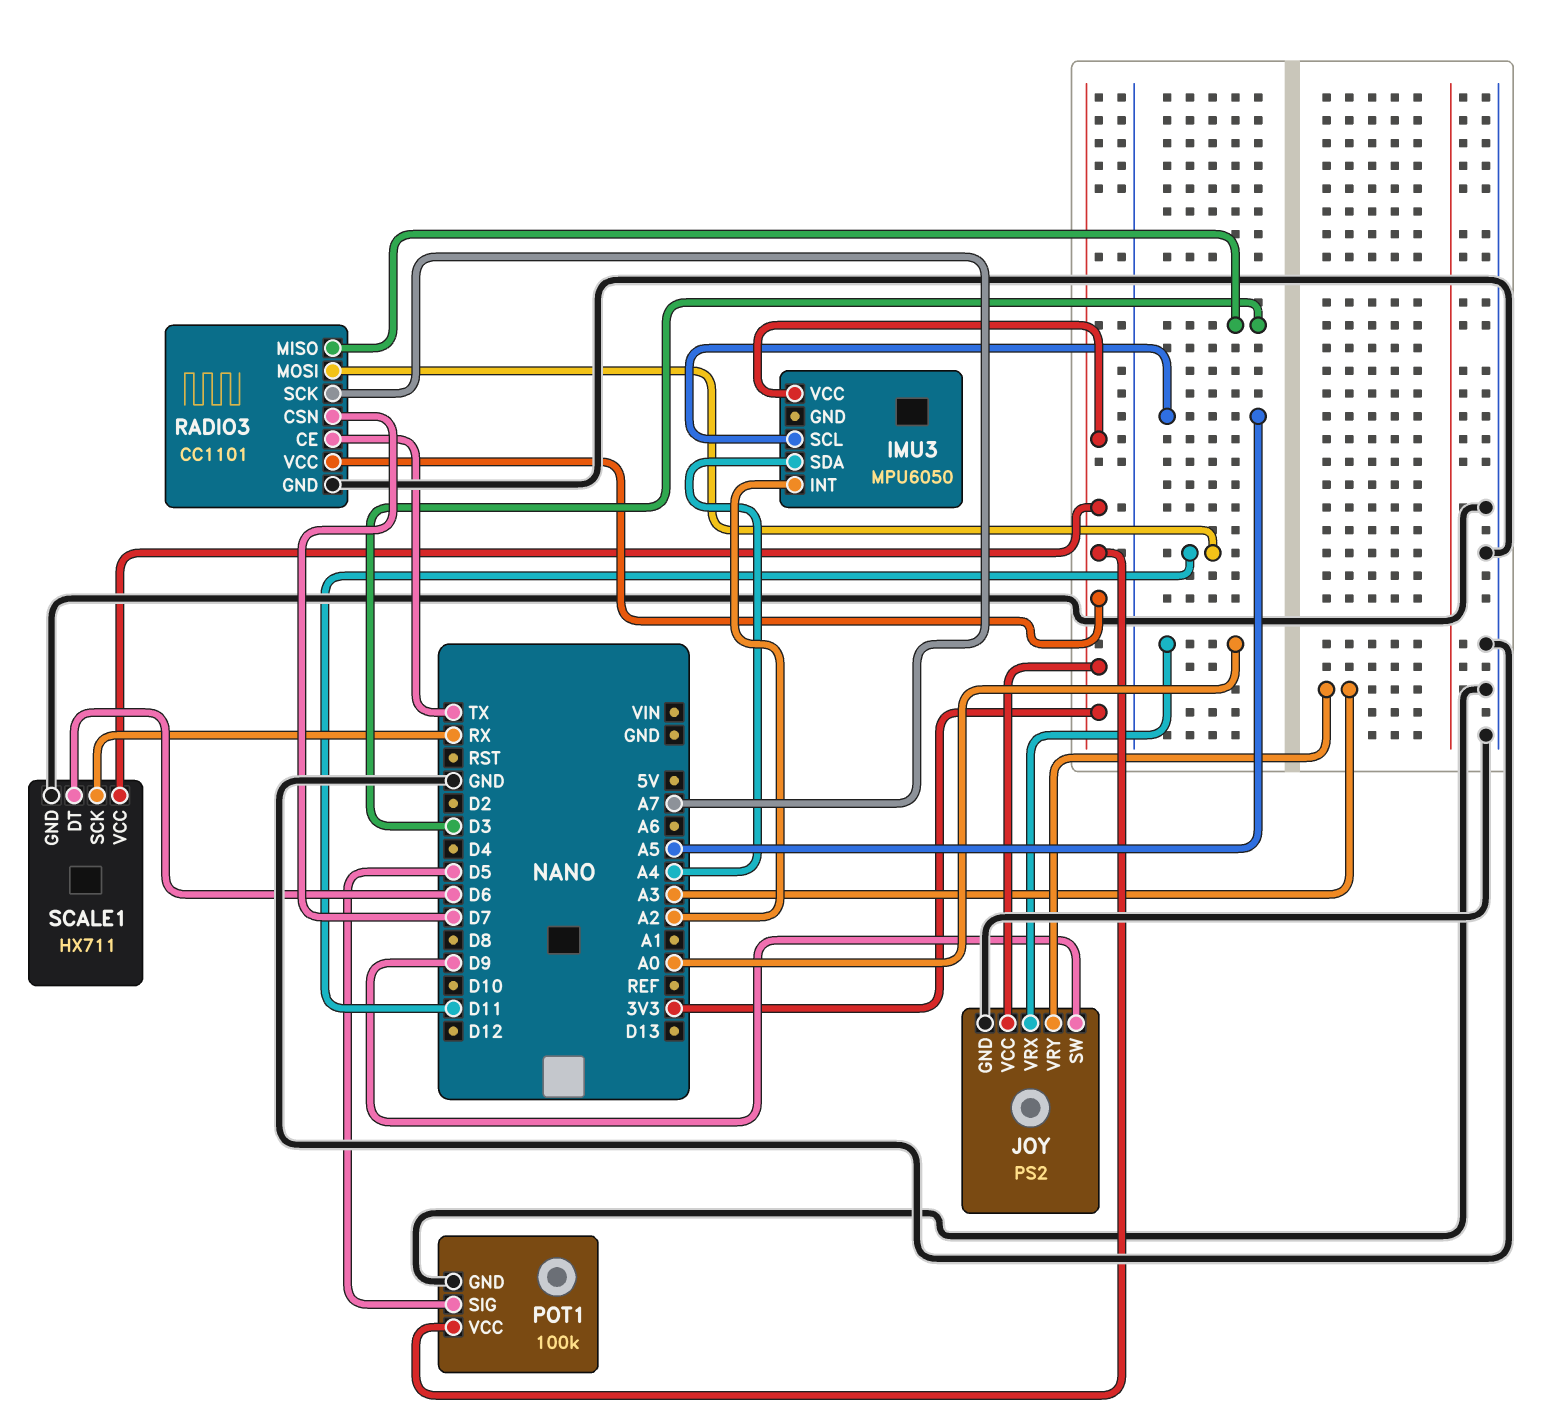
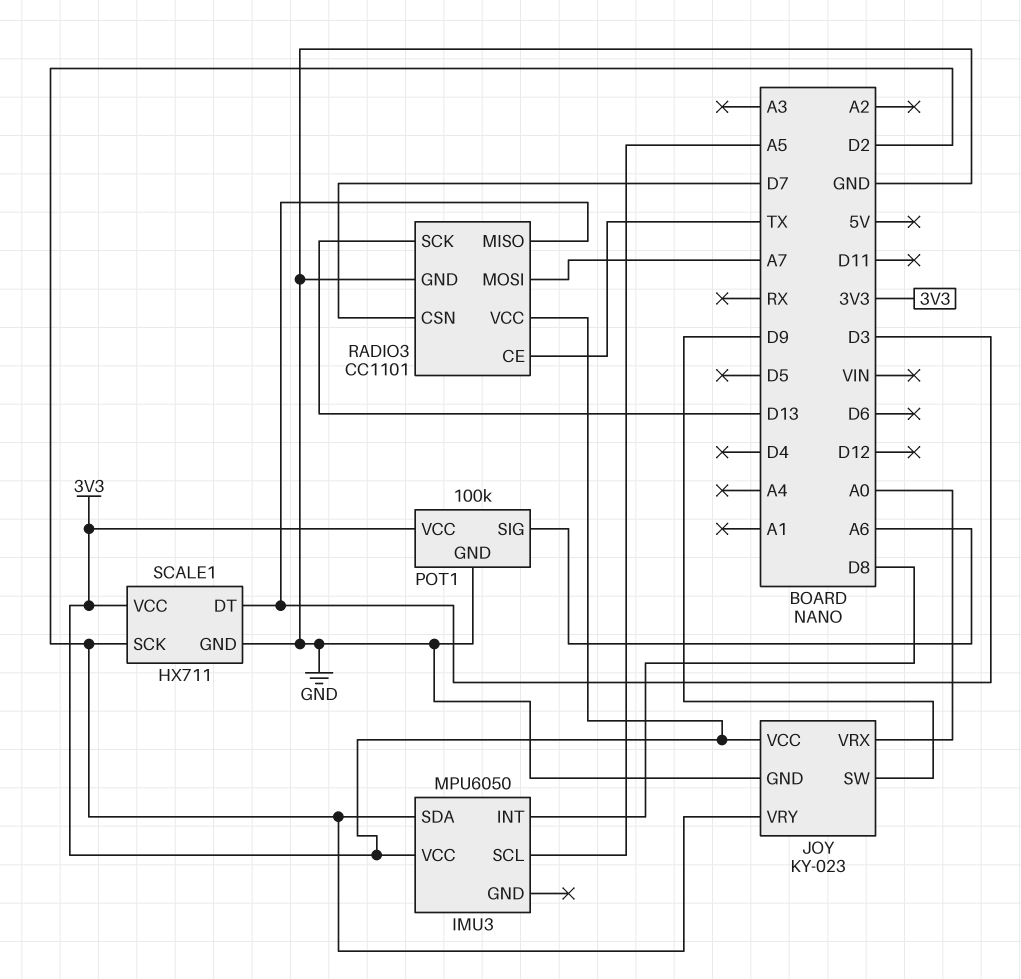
IMU3 pin INT: A2 -> D8
IMU3 pin SDA: A4 -> D2
JOY: PS2 -> KY-023
JOY pin VRY: A3 -> D2
POT1 pin SIG: D5 -> A6
RADIO3 pin MOSI: D11 -> A7
RADIO3 pin SCK: A7 -> D13
SCALE1 pin DT: D6 -> D3
SCALE1 pin SCK: RX -> D2

